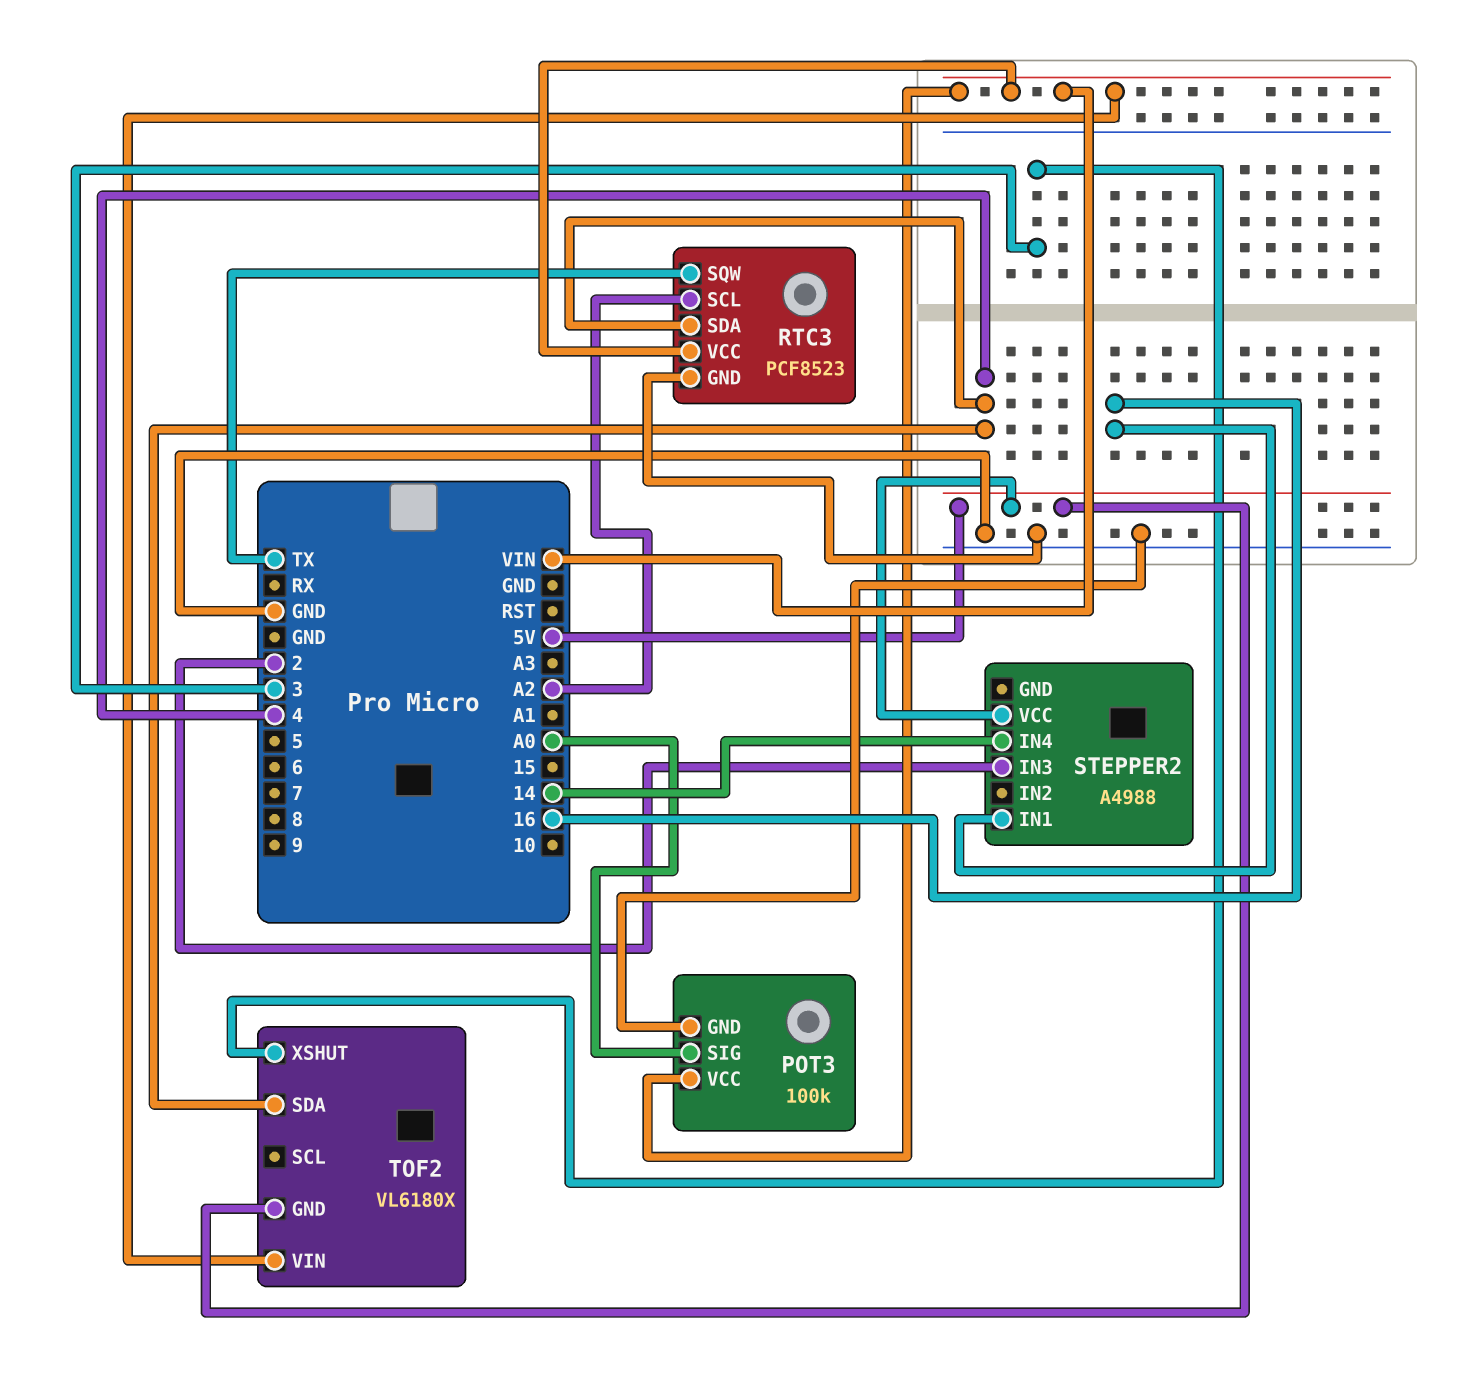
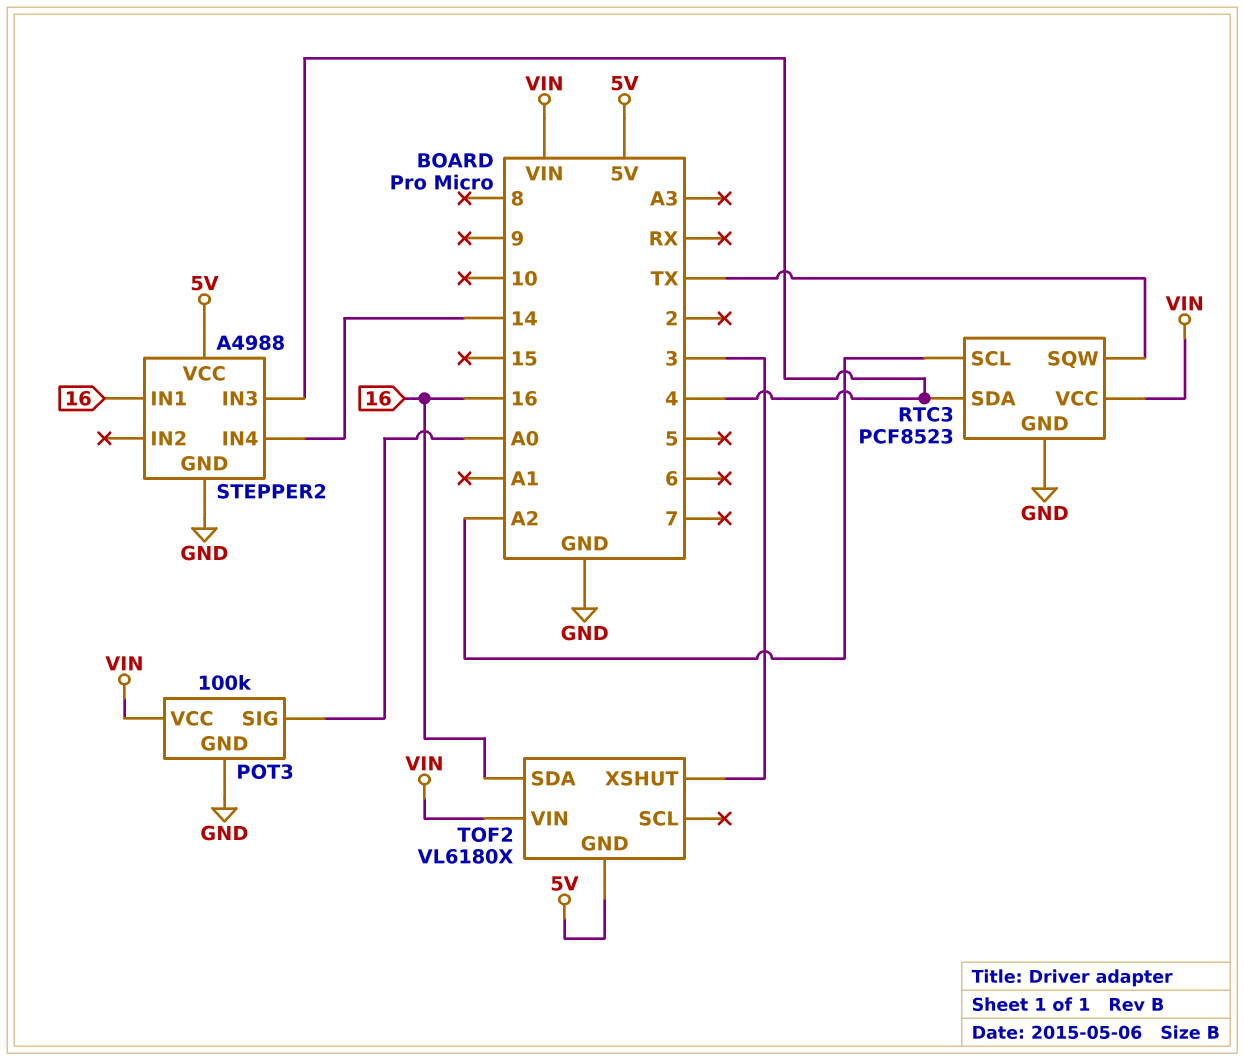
STEPPER2 pin GND: none -> GND
STEPPER2 pin IN3: 2 -> 4
TOF2 pin SDA: 4 -> 16

